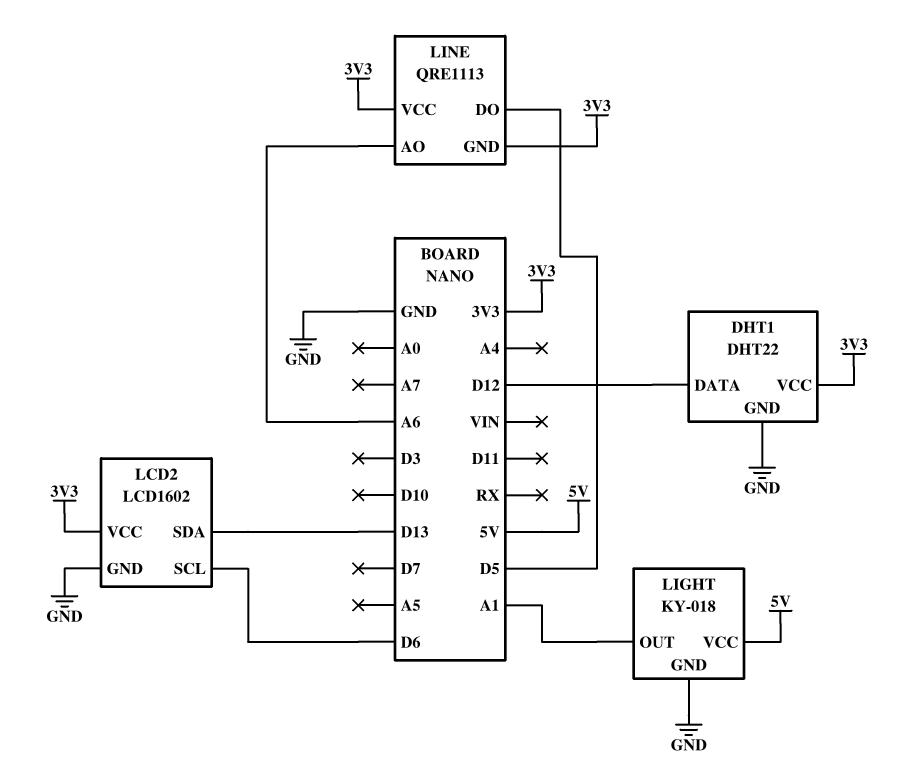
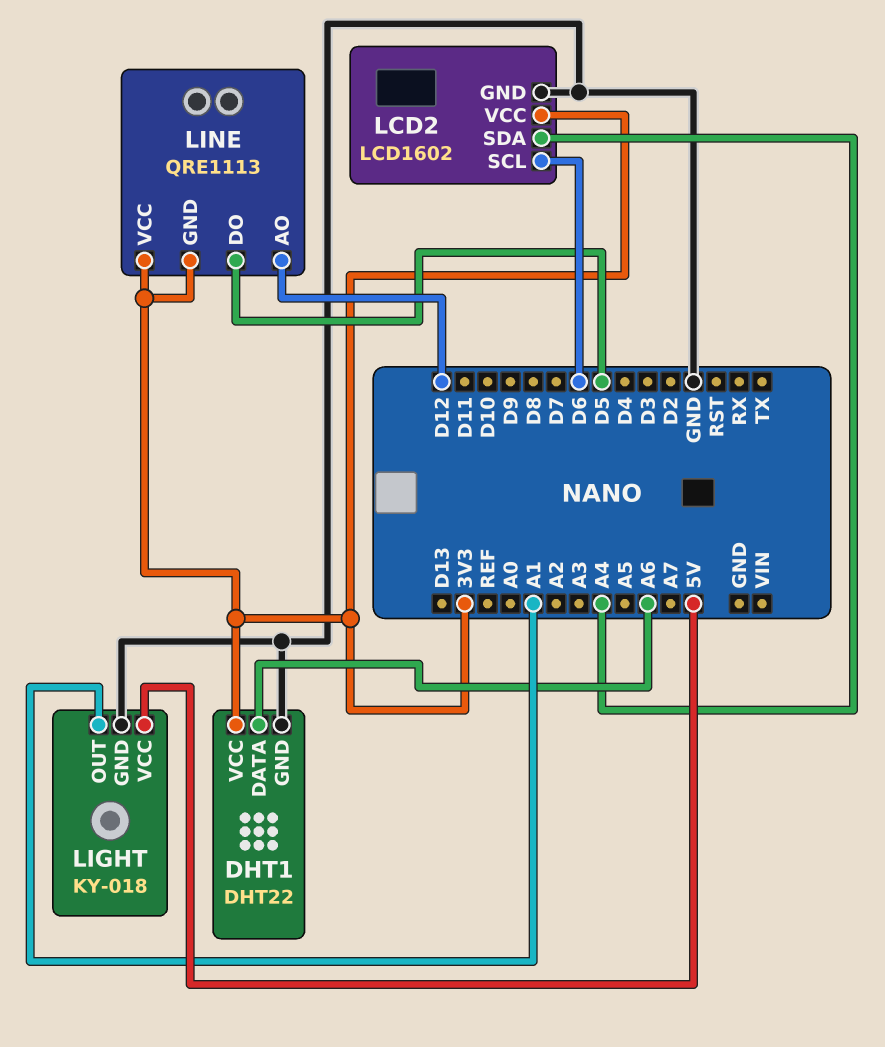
DHT1 pin DATA: D12 -> A6
LCD2 pin SDA: D13 -> A4
LINE pin AO: A6 -> D12

